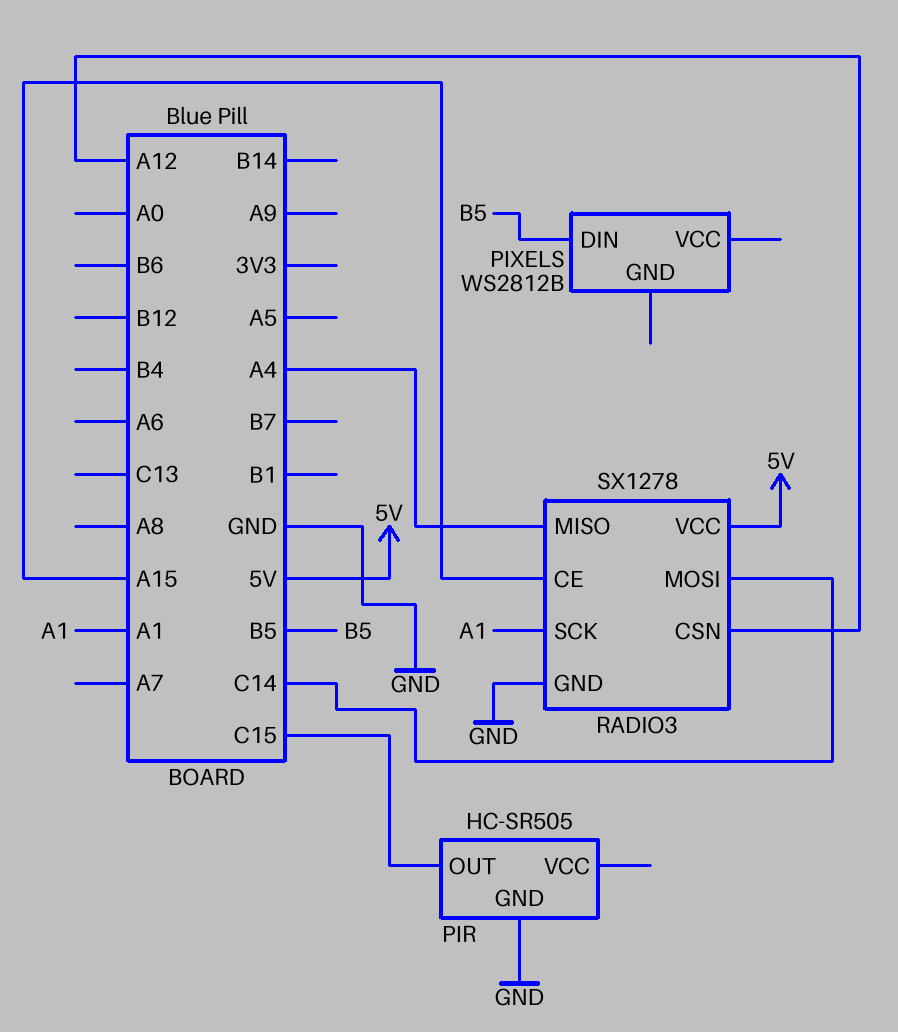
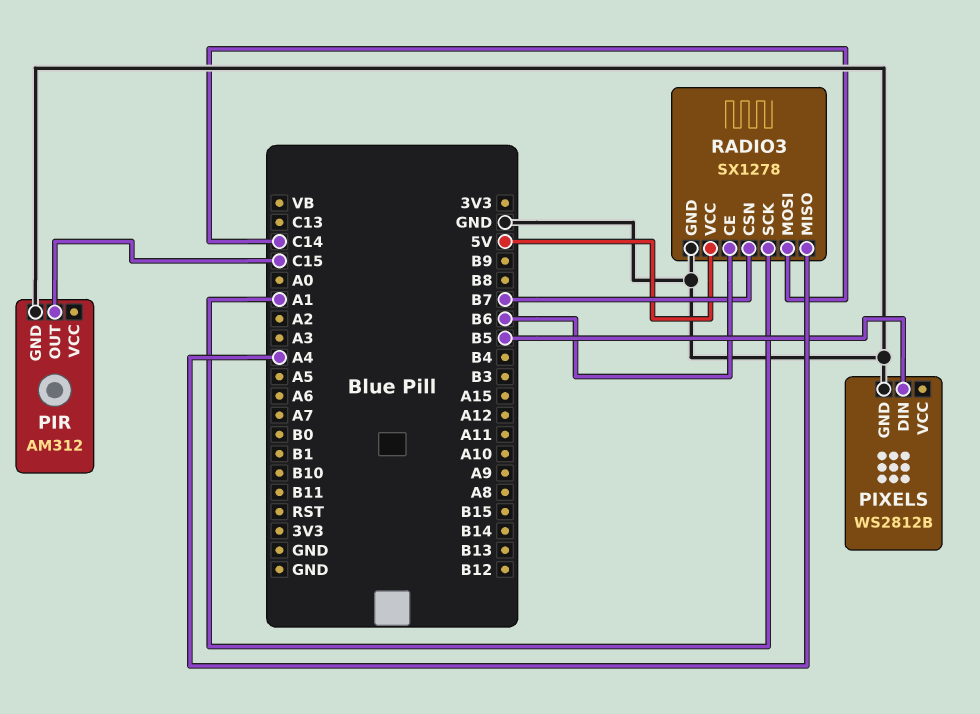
PIR: HC-SR505 -> AM312
PIXELS pin GND: none -> GND
RADIO3 pin CE: A15 -> B6
RADIO3 pin CSN: A12 -> B7

